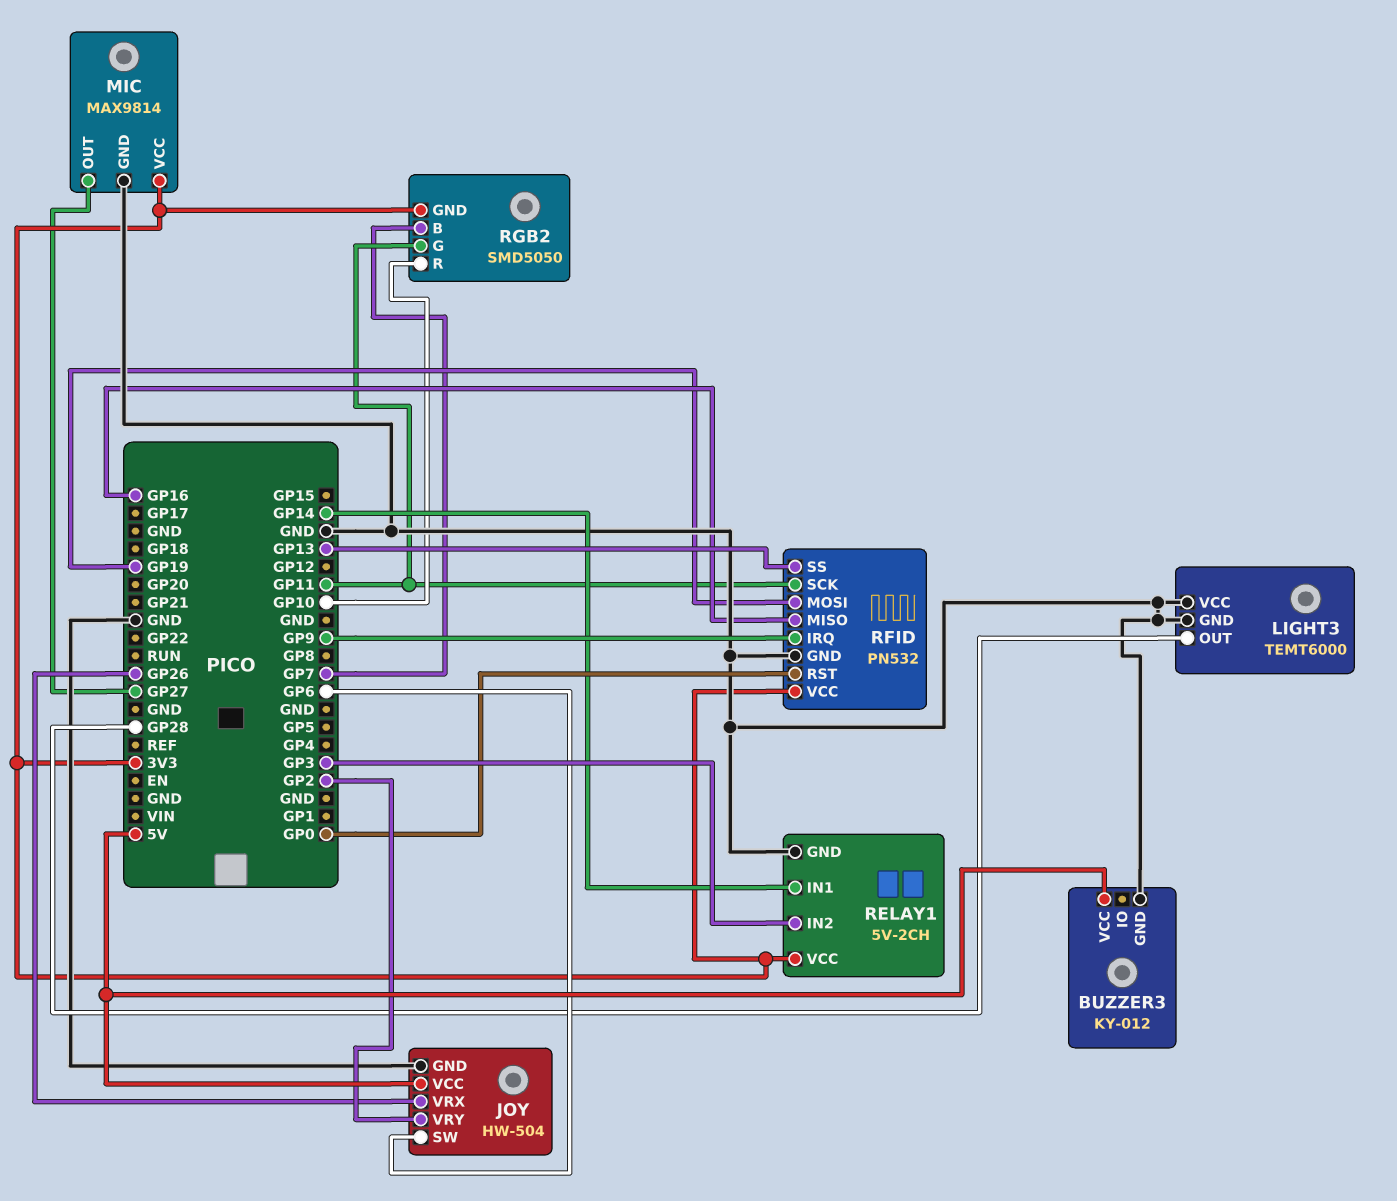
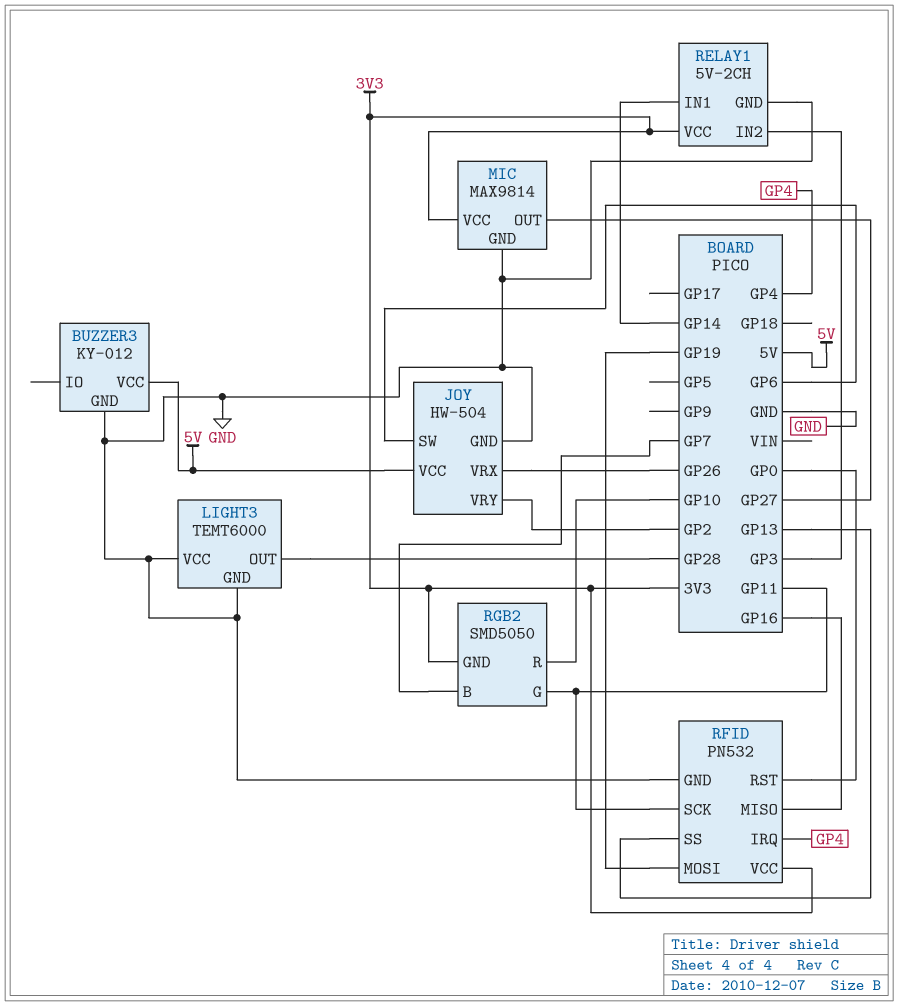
RFID pin IRQ: GP9 -> GP4

